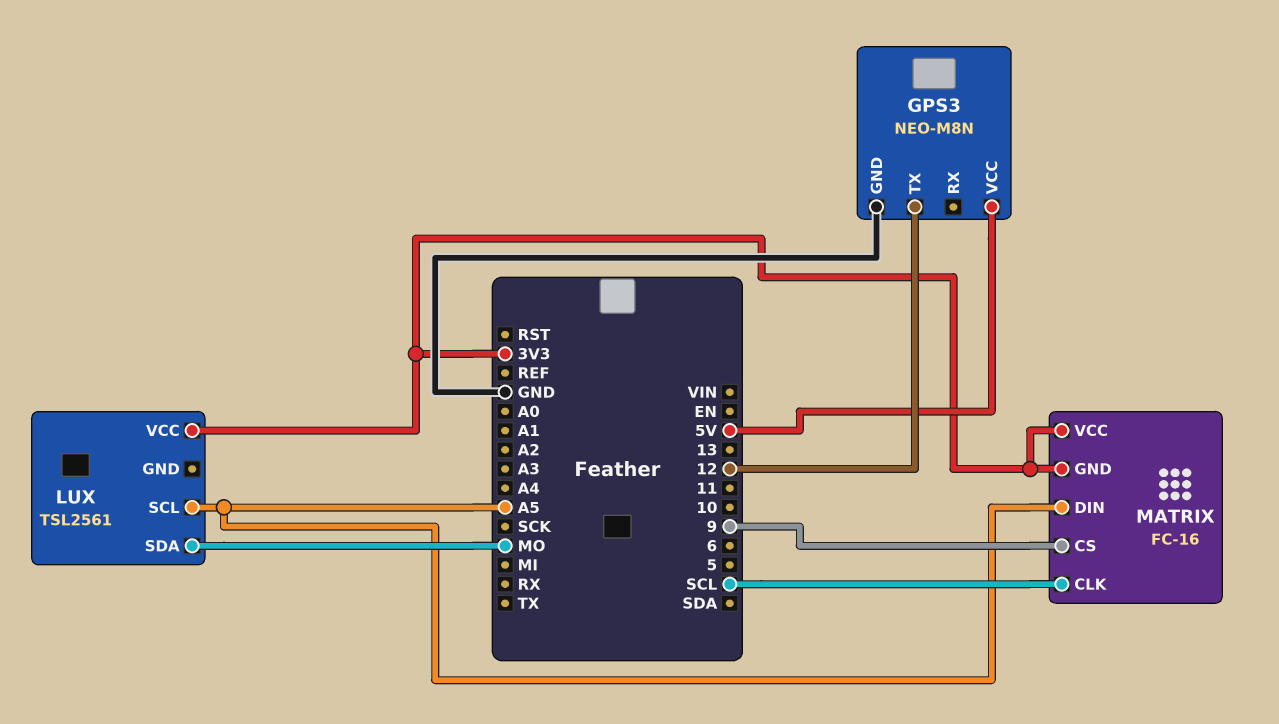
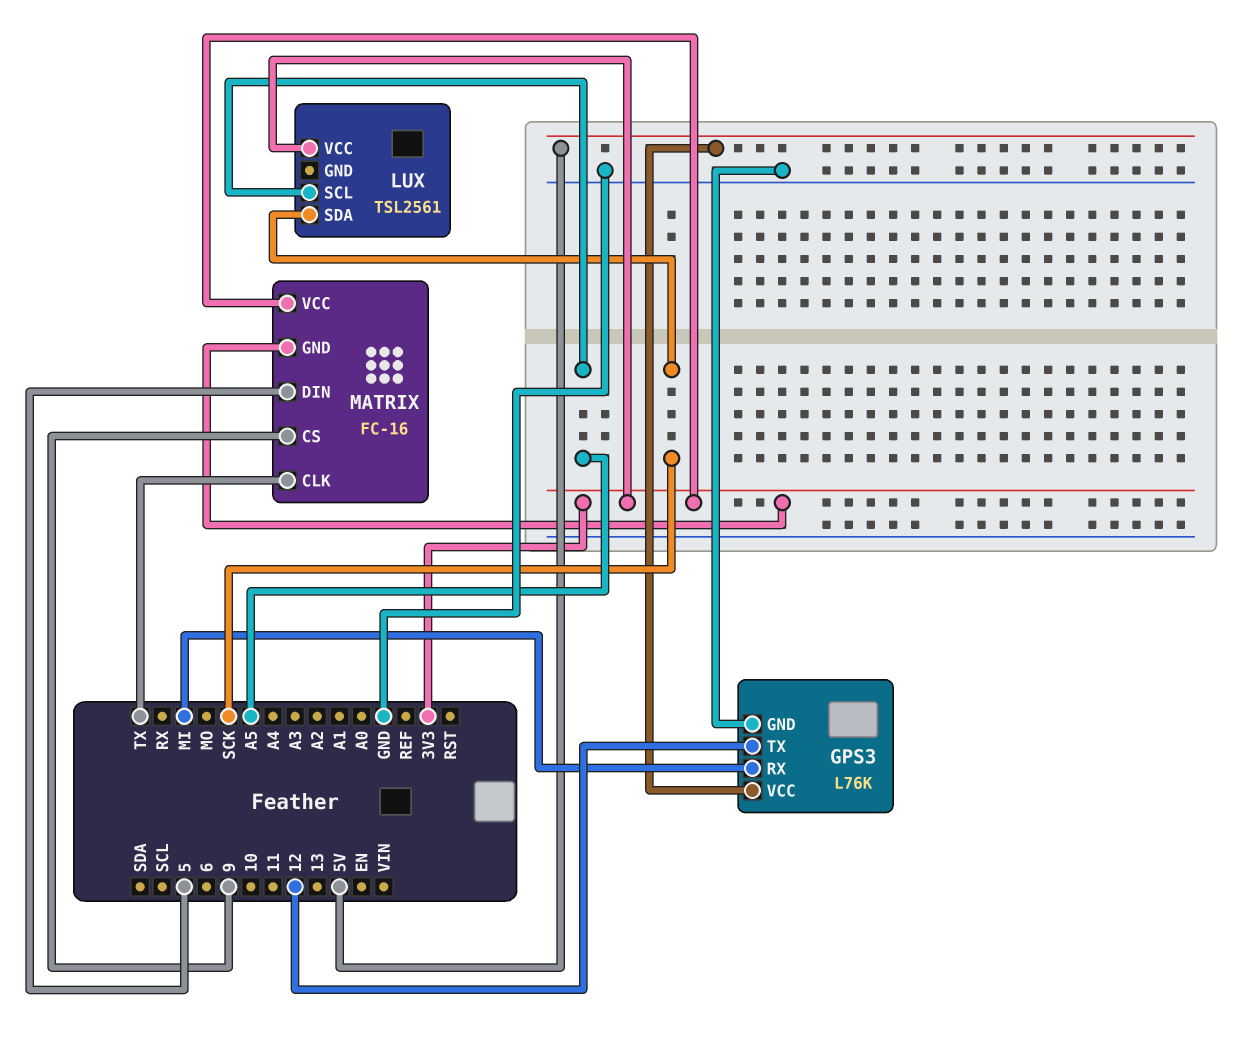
GPS3: NEO-M8N -> L76K
GPS3 pin RX: none -> MI
LUX pin SDA: MO -> SCK
MATRIX pin CLK: SCL -> TX
MATRIX pin DIN: A5 -> 5

